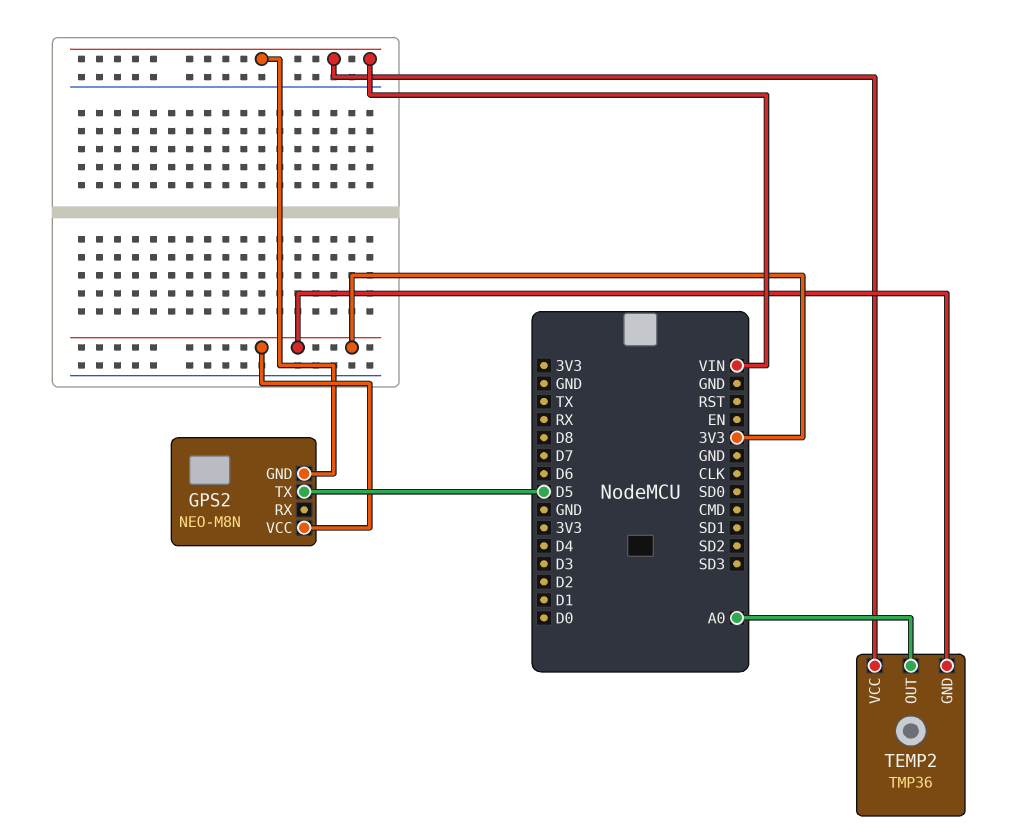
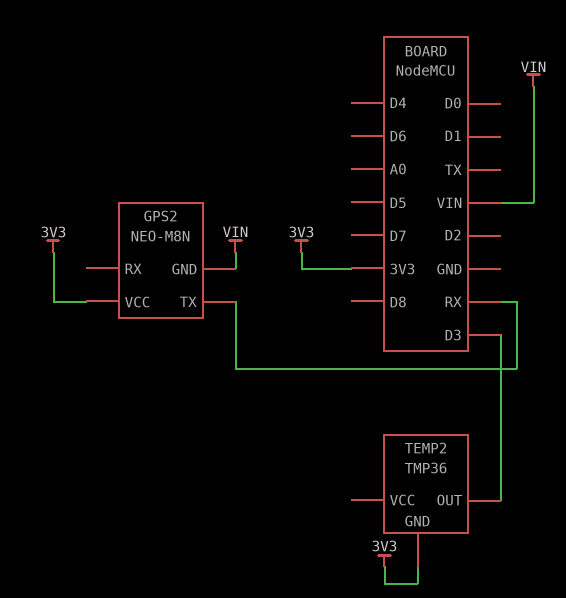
GPS2 pin TX: D5 -> RX
TEMP2 pin OUT: A0 -> D3
TEMP2 pin VCC: VIN -> none

